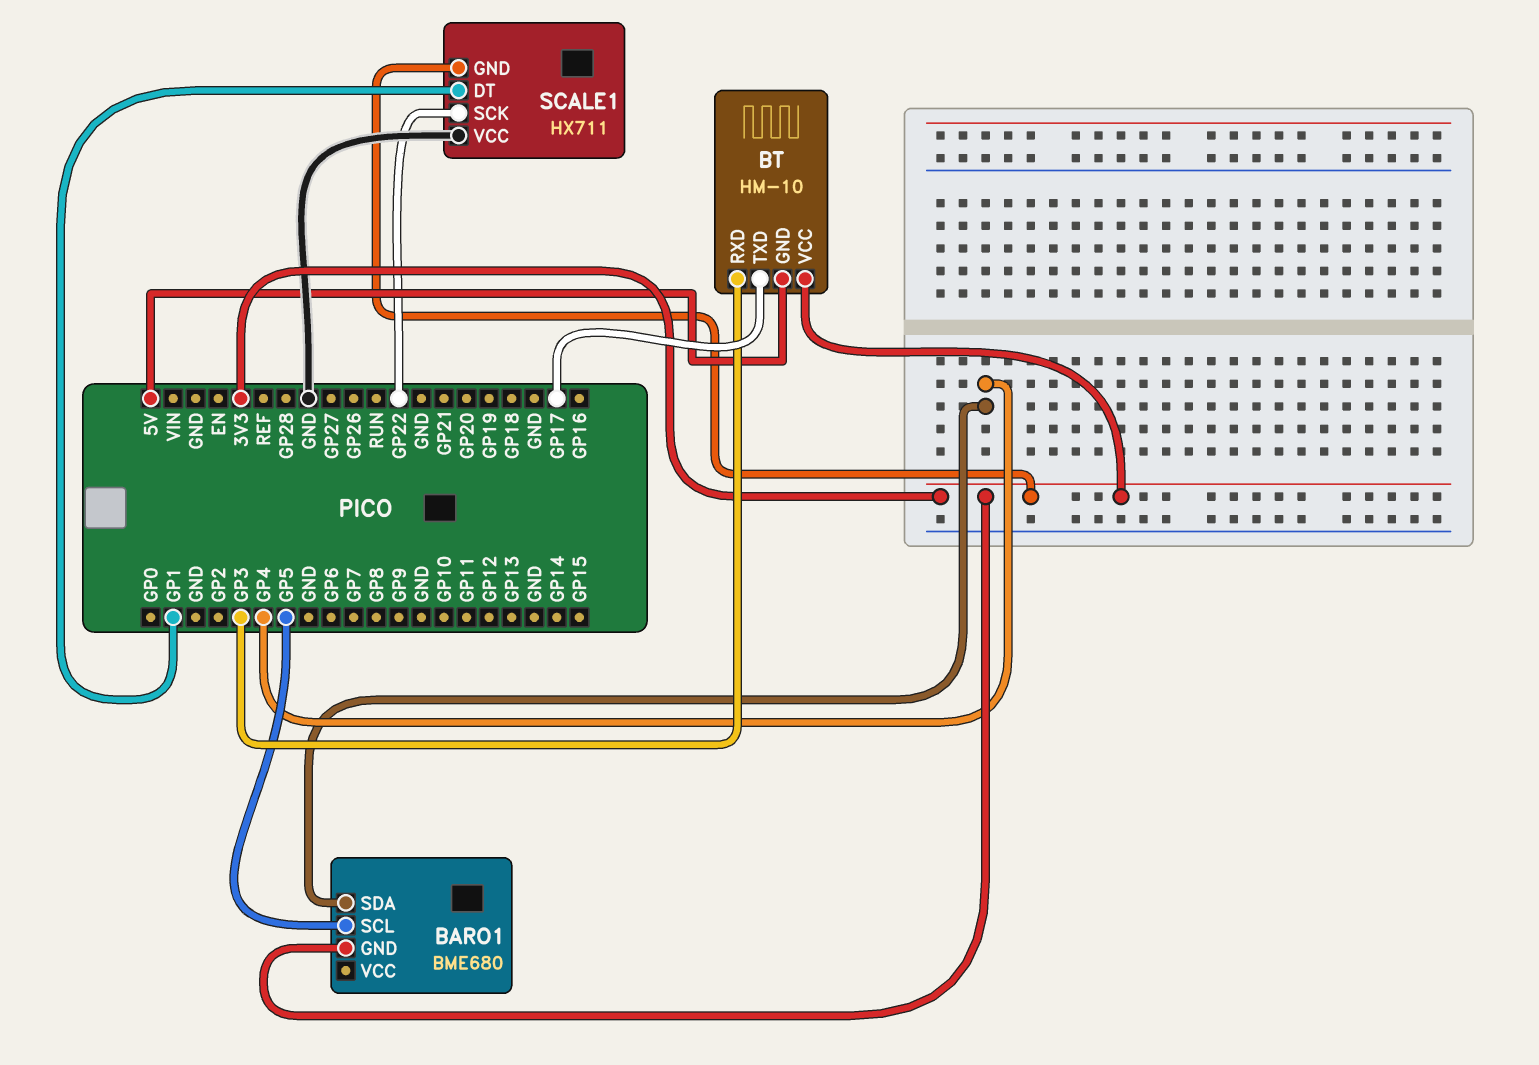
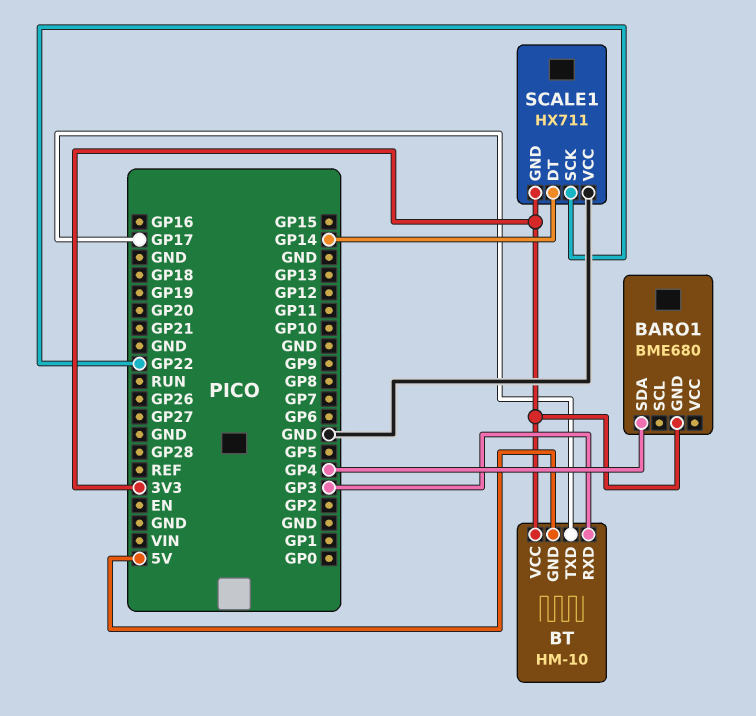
BARO1 pin SCL: GP5 -> none
SCALE1 pin DT: GP1 -> GP14

